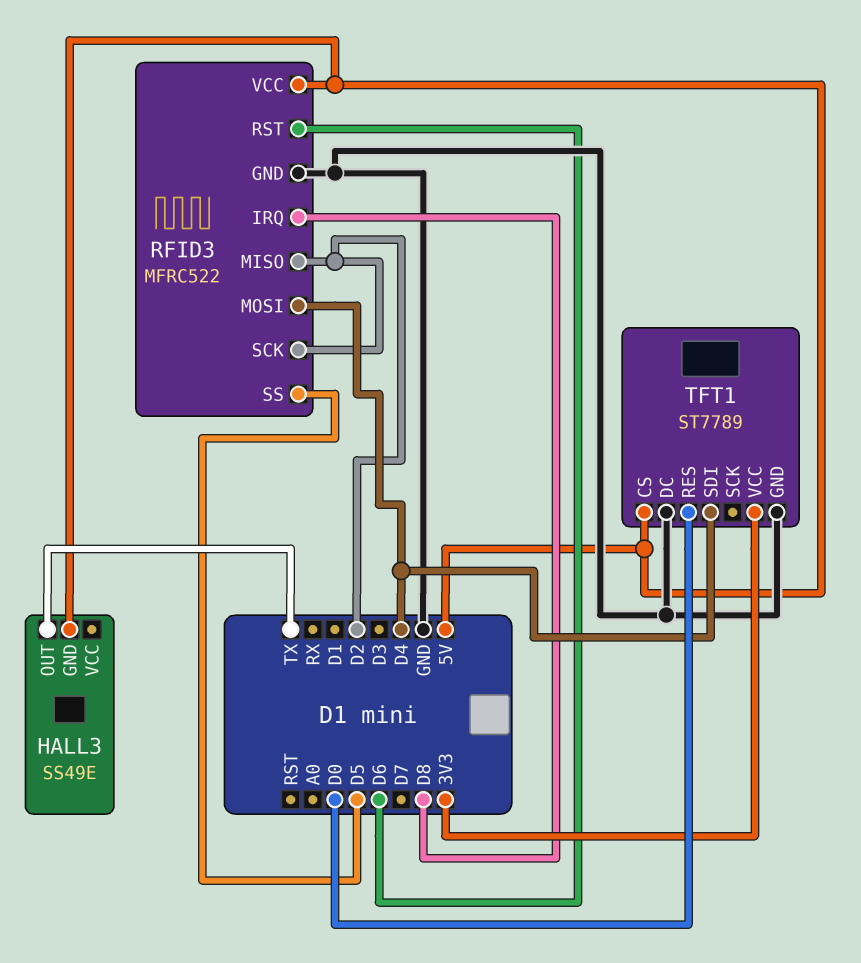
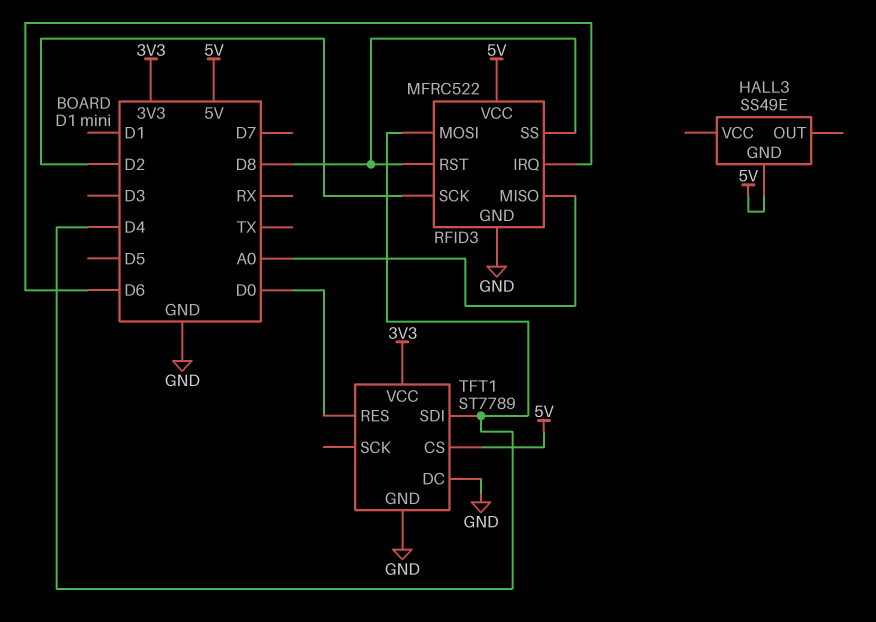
HALL3 pin OUT: TX -> none
RFID3 pin IRQ: D8 -> D6
RFID3 pin MISO: D2 -> A0
RFID3 pin RST: D6 -> D8
RFID3 pin SS: D5 -> D8

